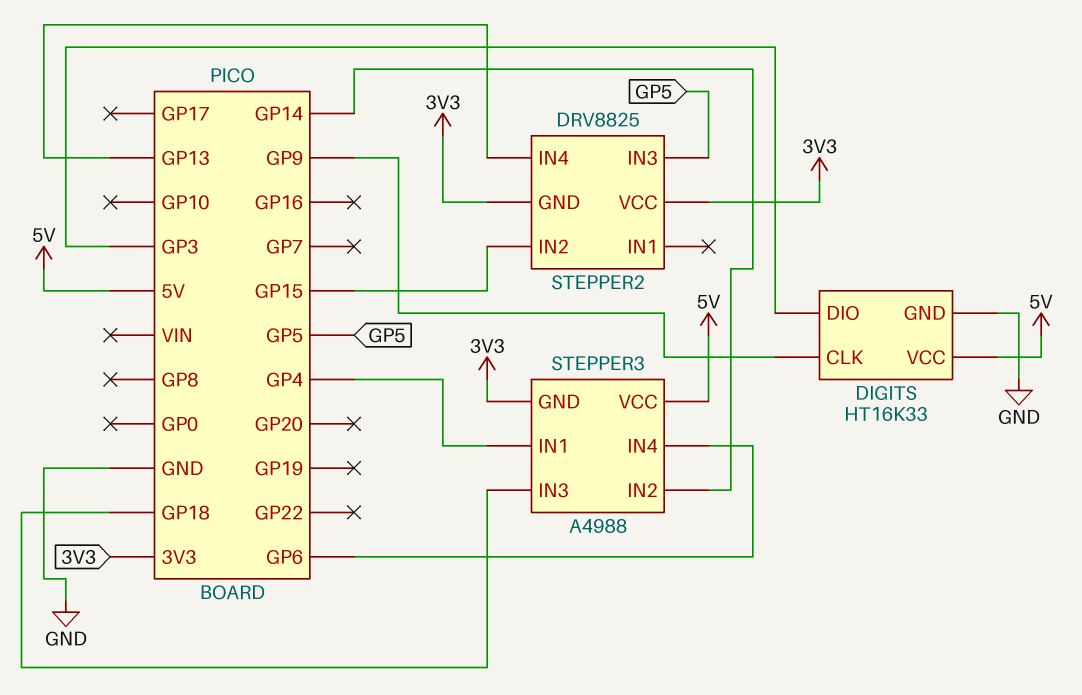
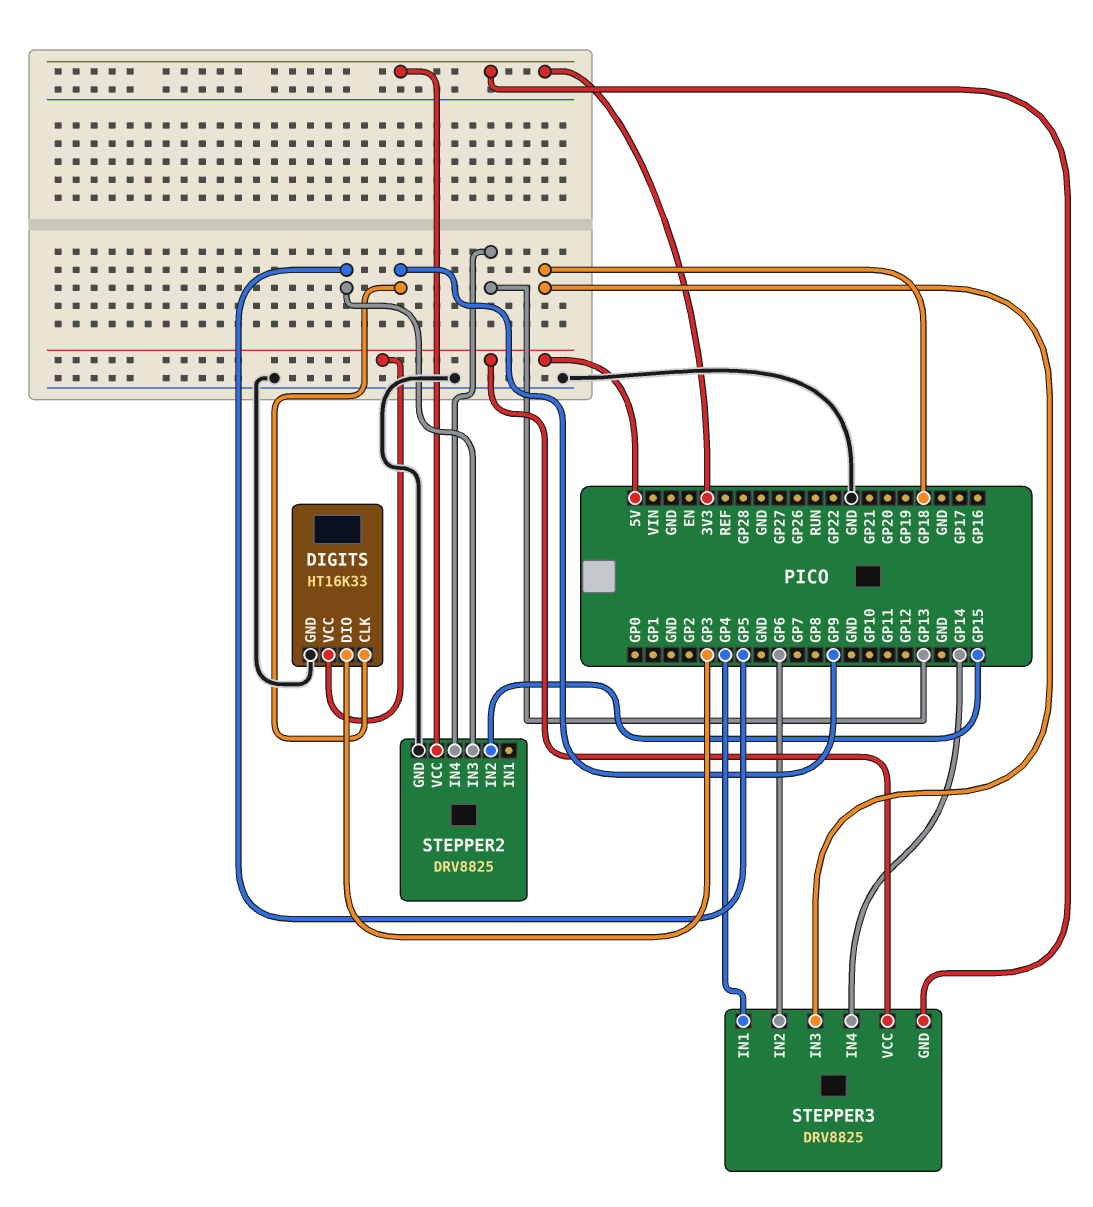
STEPPER2 pin GND: 3V3 -> GND
STEPPER3: A4988 -> DRV8825
STEPPER3 pin IN2: GP14 -> GP6
STEPPER3 pin IN4: GP6 -> GP14

